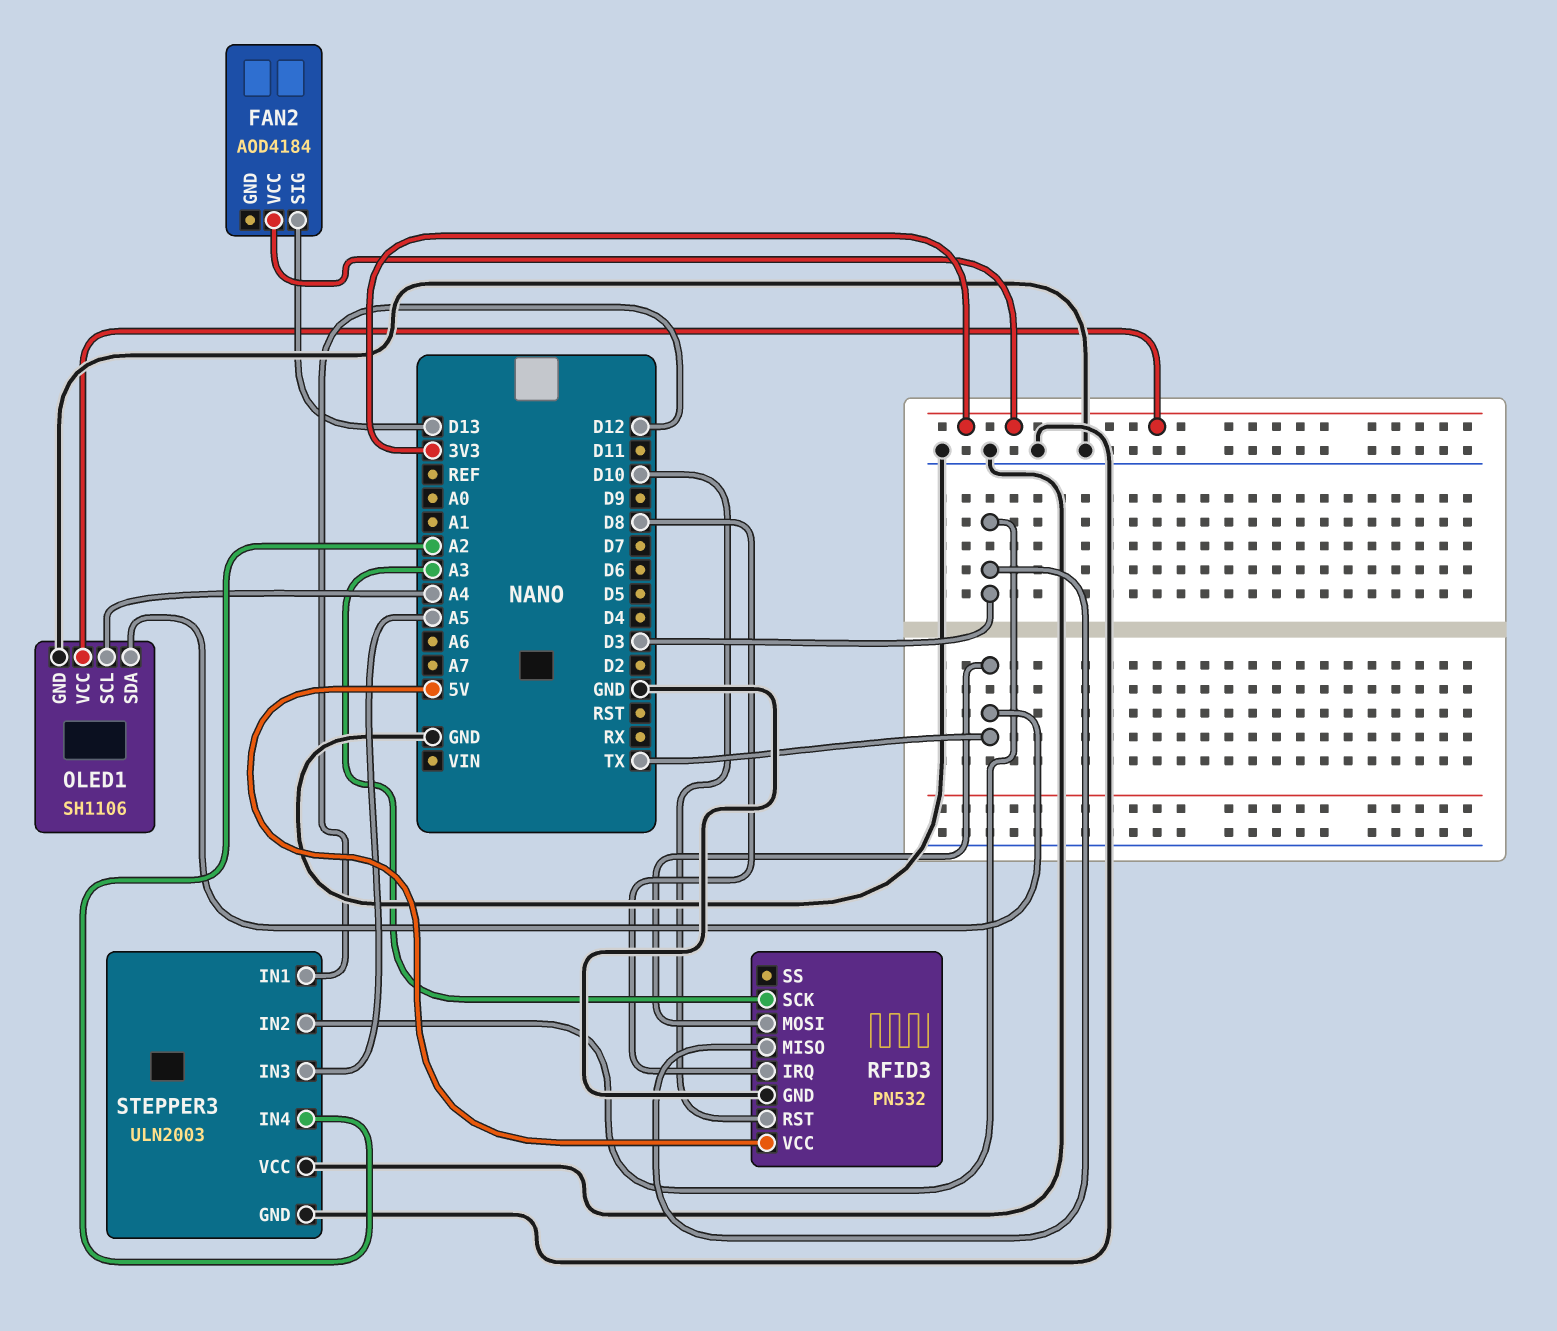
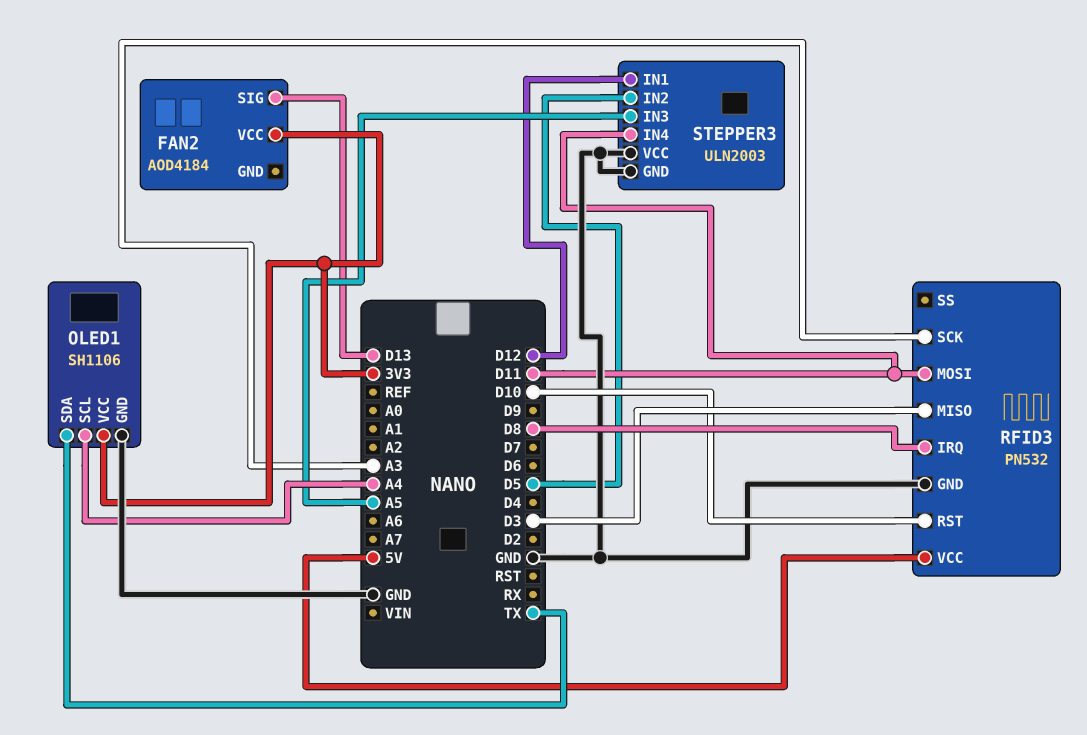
RFID3 pin MOSI: TX -> D11
STEPPER3 pin IN2: D3 -> D5
STEPPER3 pin IN4: A2 -> D11

